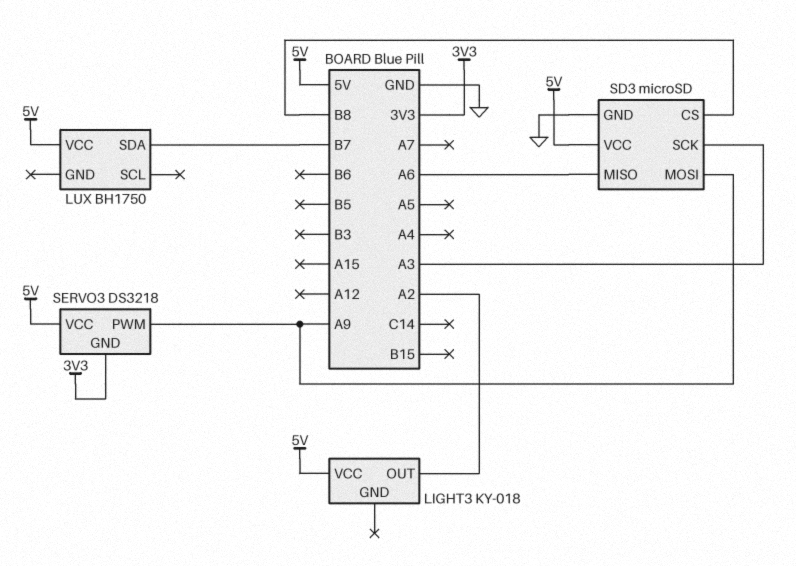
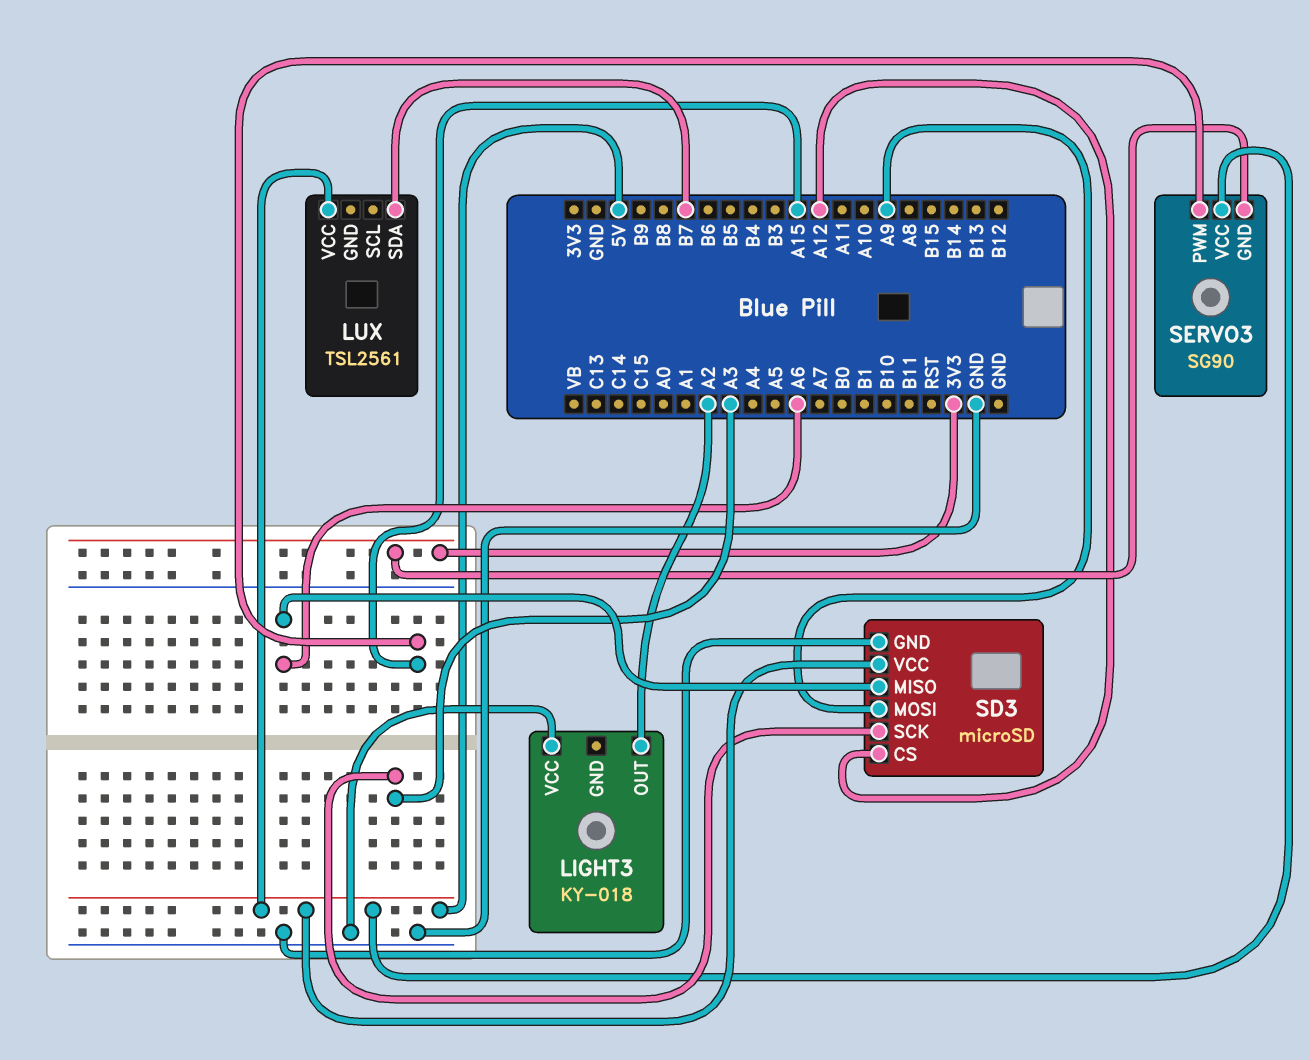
LIGHT3 pin VCC: 5V -> GND
LUX: BH1750 -> TSL2561
SD3 pin CS: B8 -> A12
SERVO3: DS3218 -> SG90
SERVO3 pin PWM: A9 -> A15

